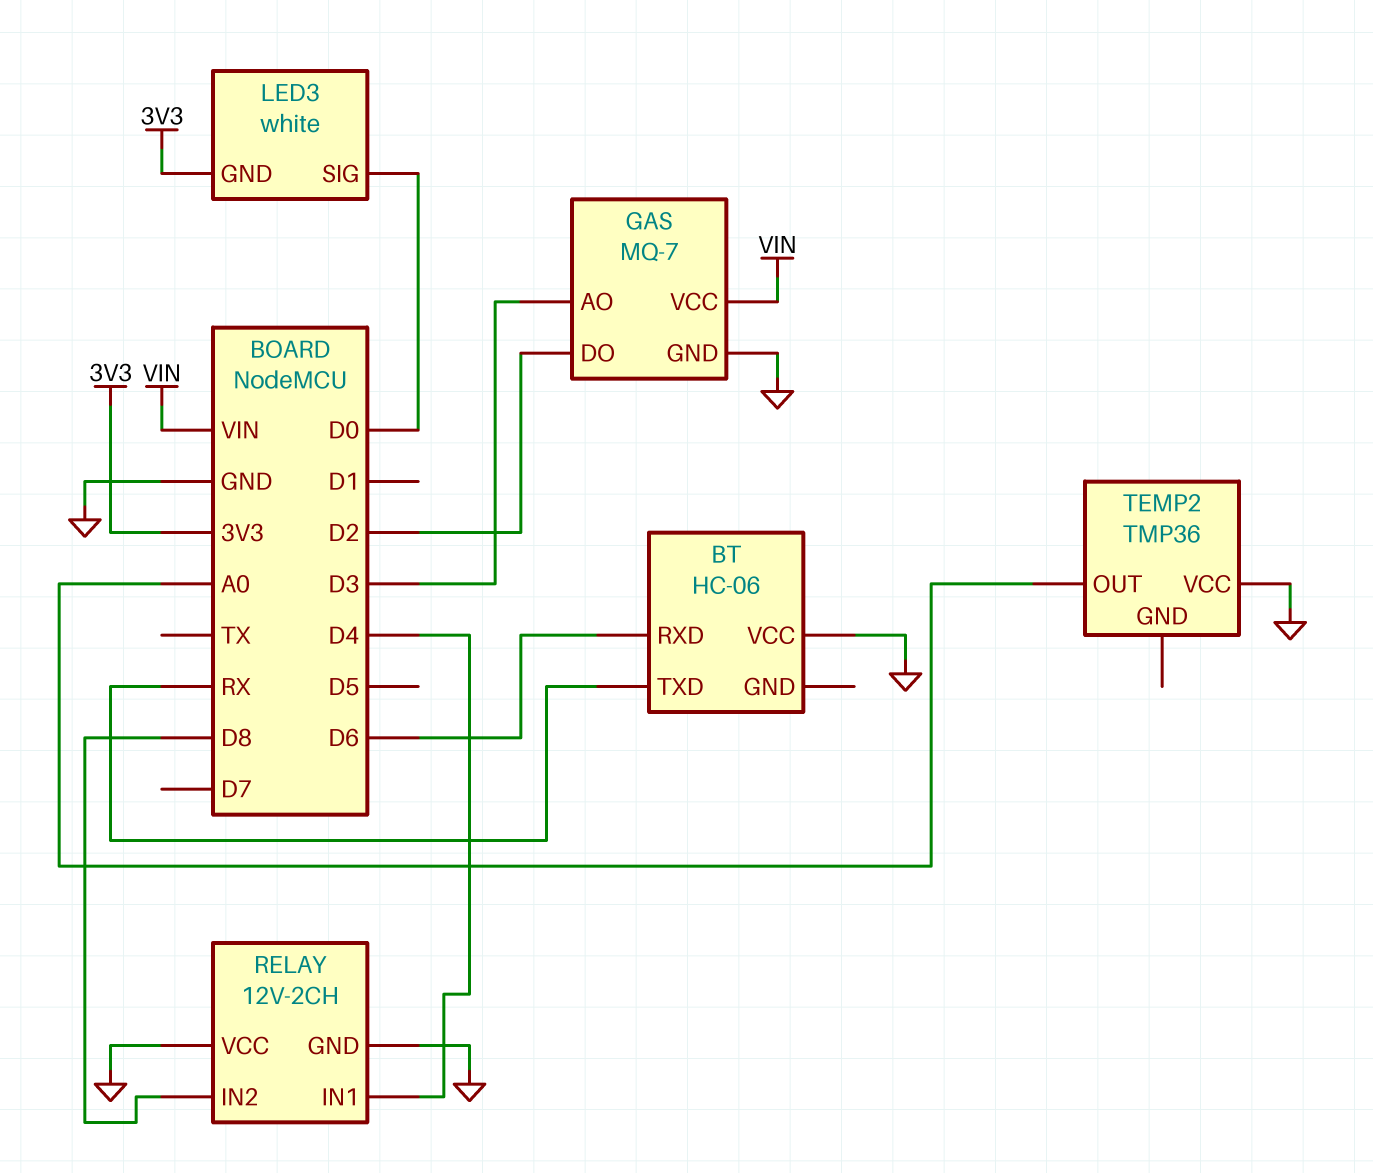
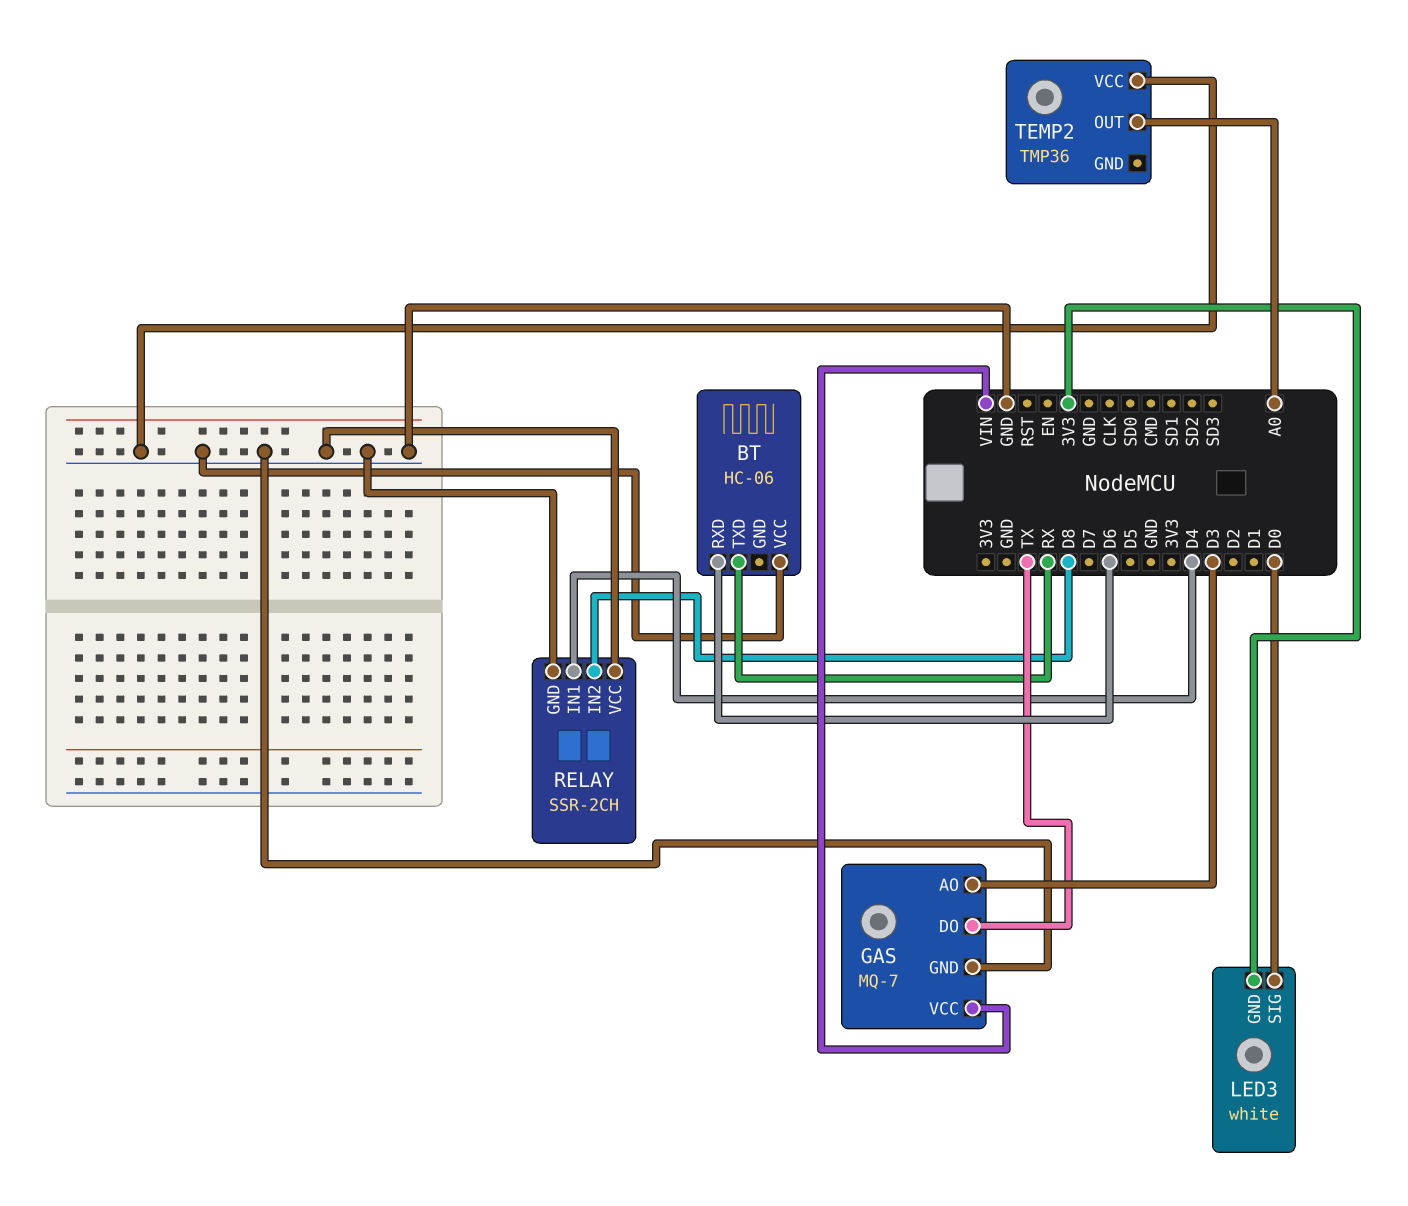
GAS pin DO: D2 -> TX
RELAY: 12V-2CH -> SSR-2CH

